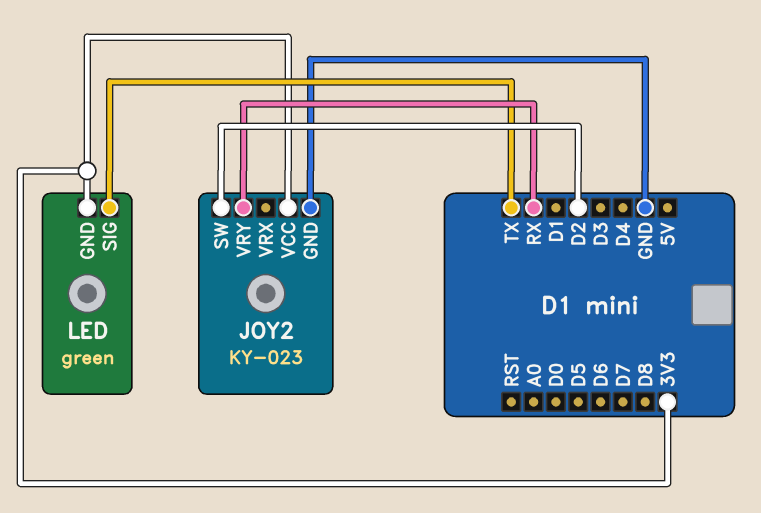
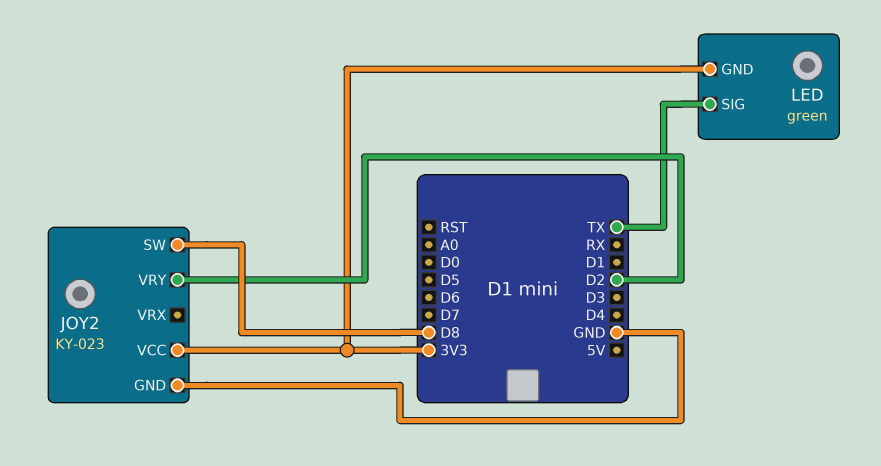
JOY2 pin SW: D2 -> D8
JOY2 pin VRY: RX -> D2

